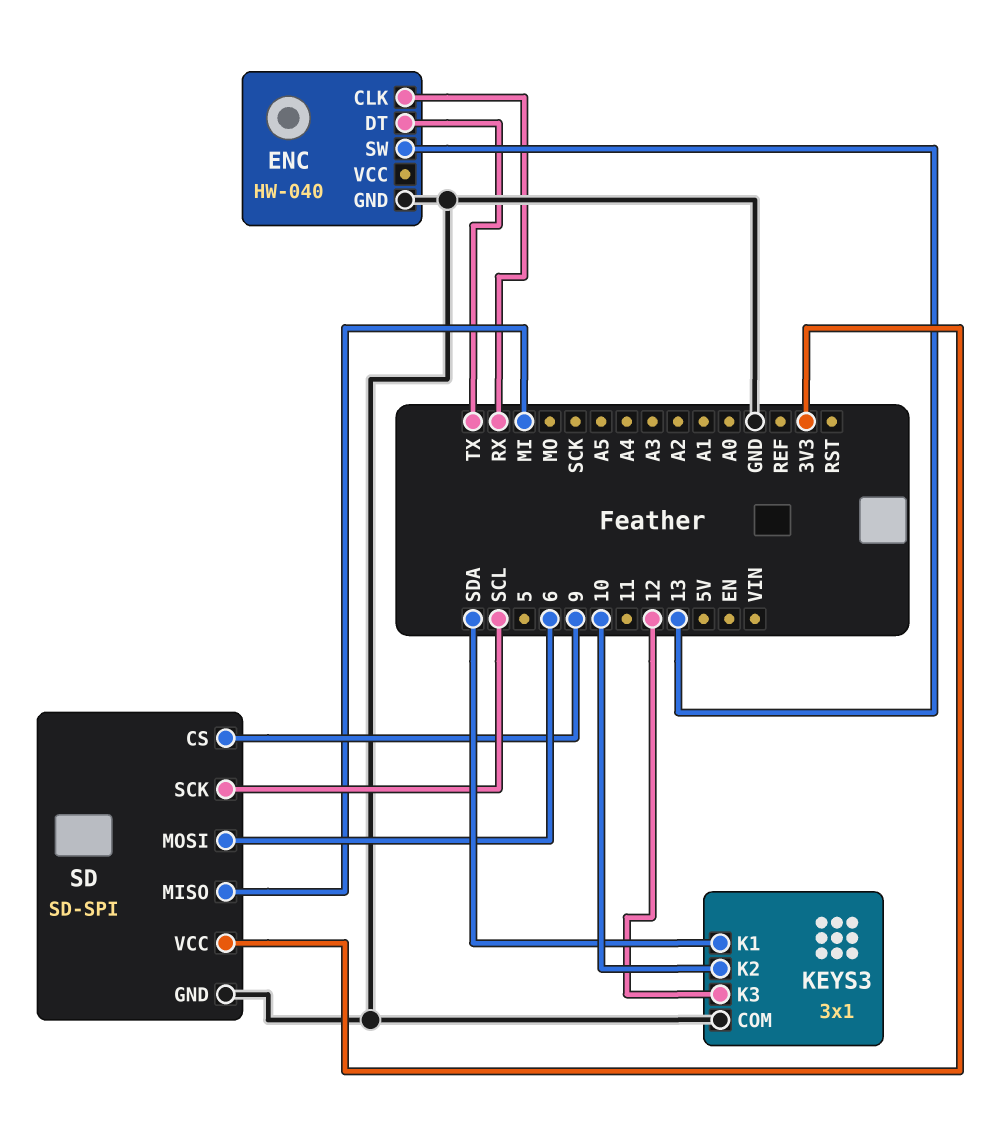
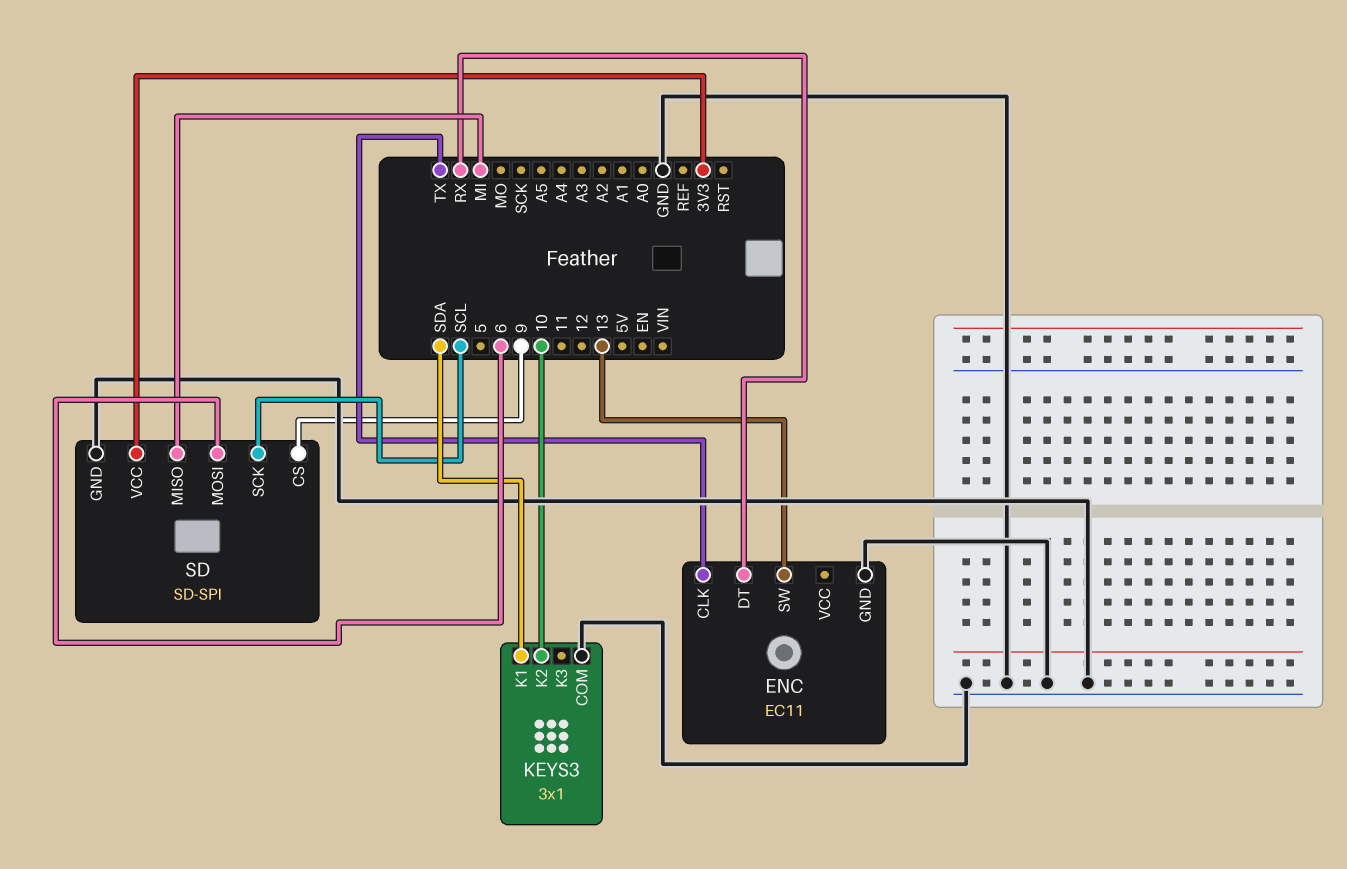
ENC: HW-040 -> EC11
ENC pin CLK: RX -> TX
ENC pin DT: TX -> RX
KEYS3 pin K3: 12 -> none

